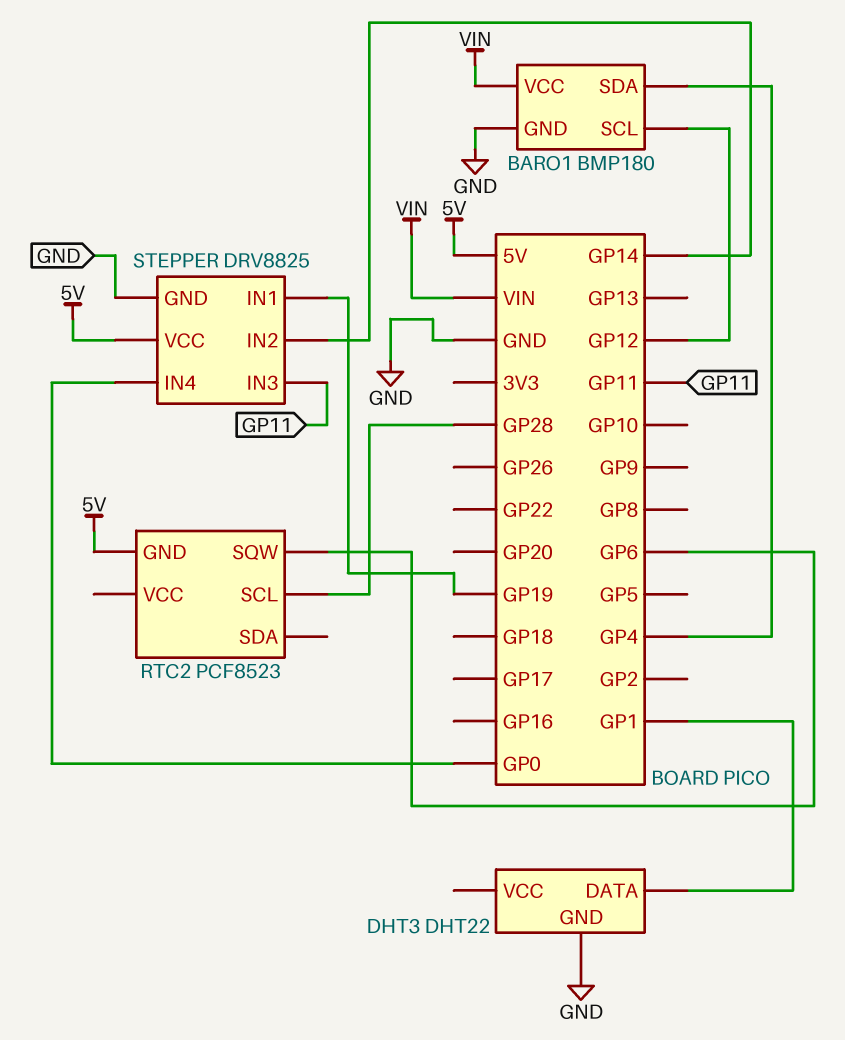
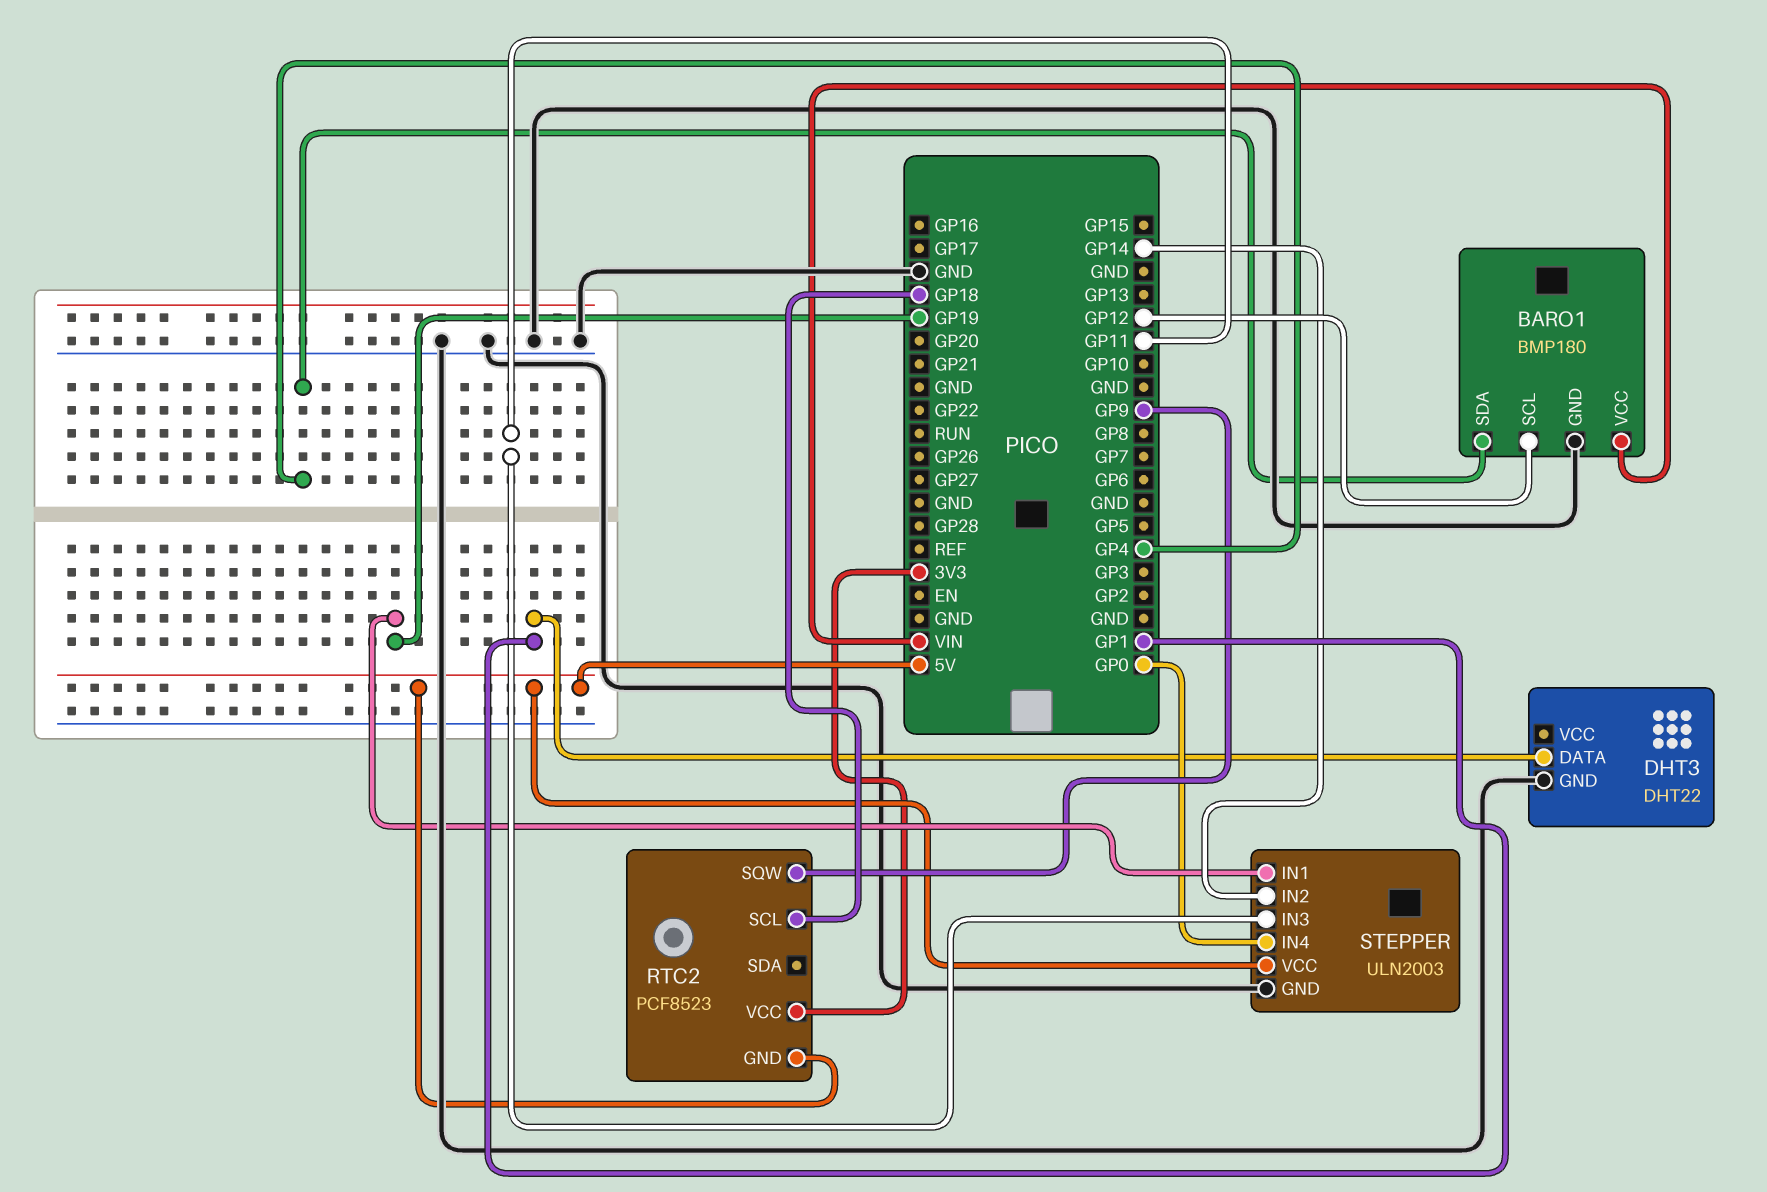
RTC2 pin SCL: GP28 -> GP18
RTC2 pin SQW: GP6 -> GP9
RTC2 pin VCC: none -> 3V3
STEPPER: DRV8825 -> ULN2003

